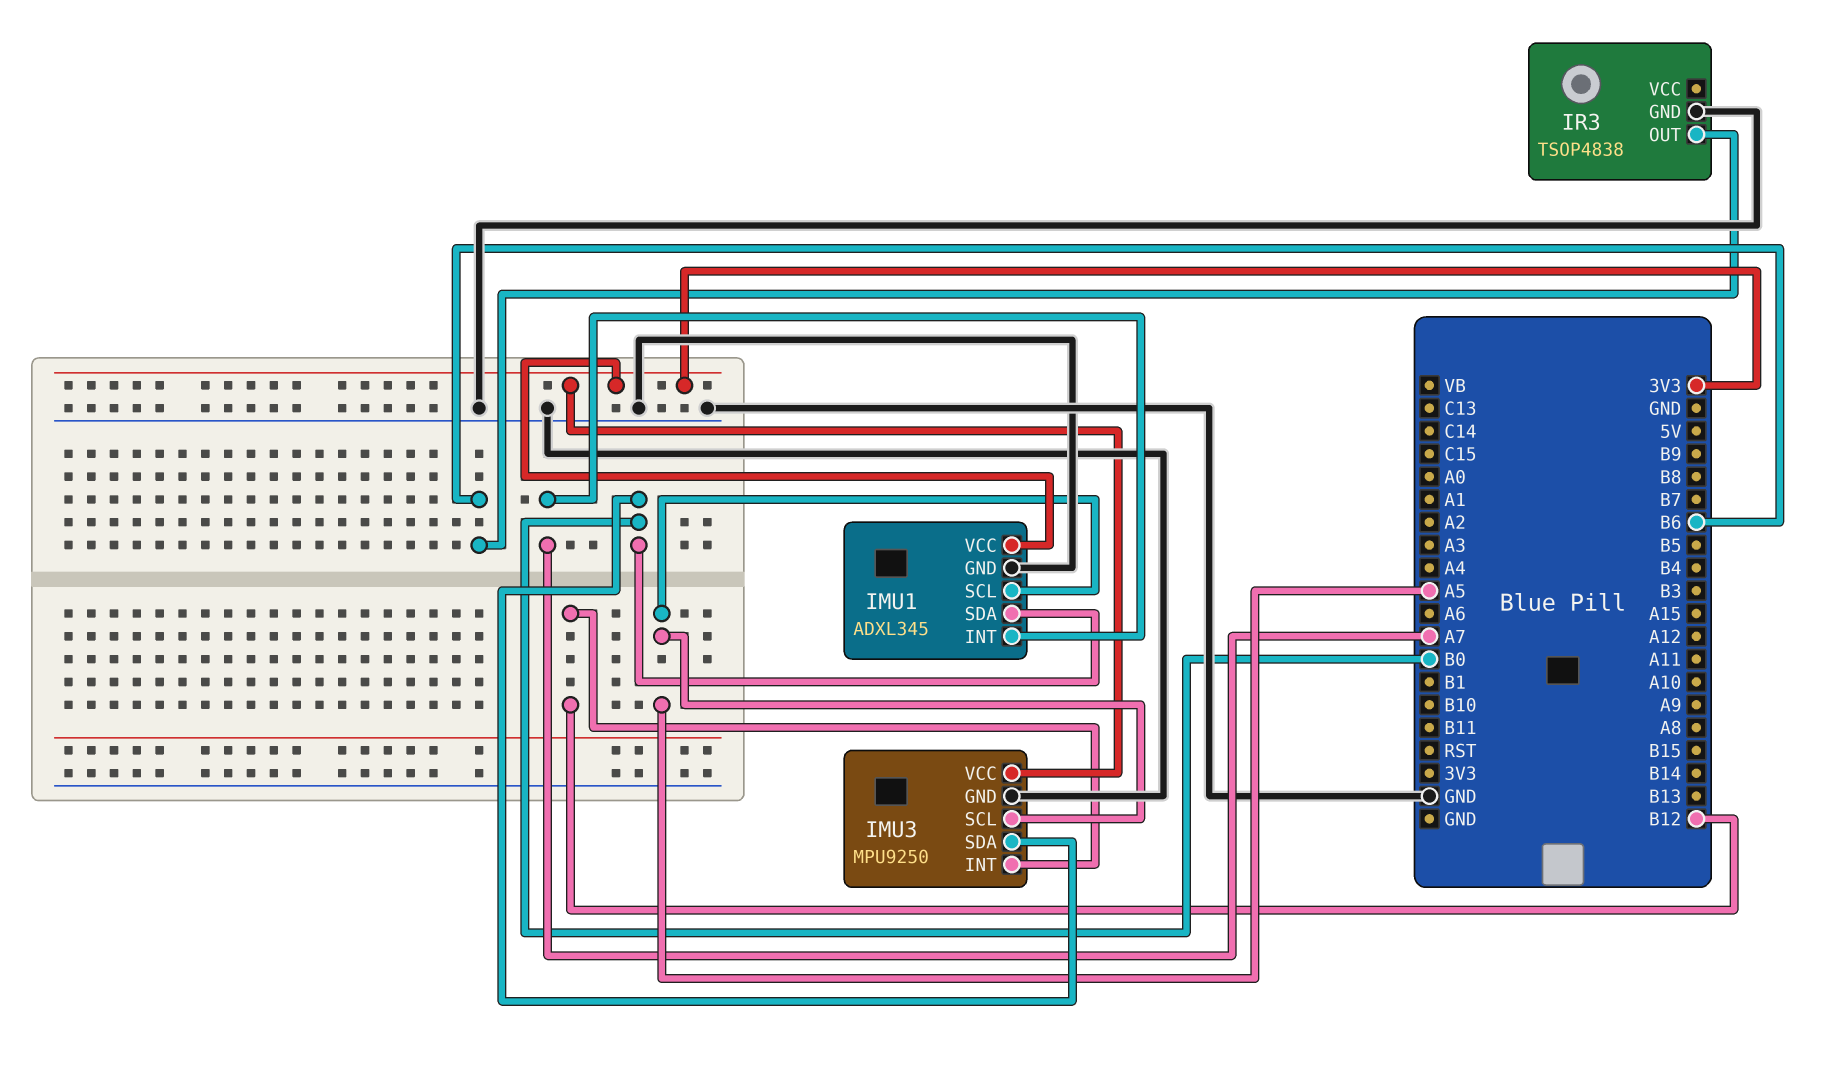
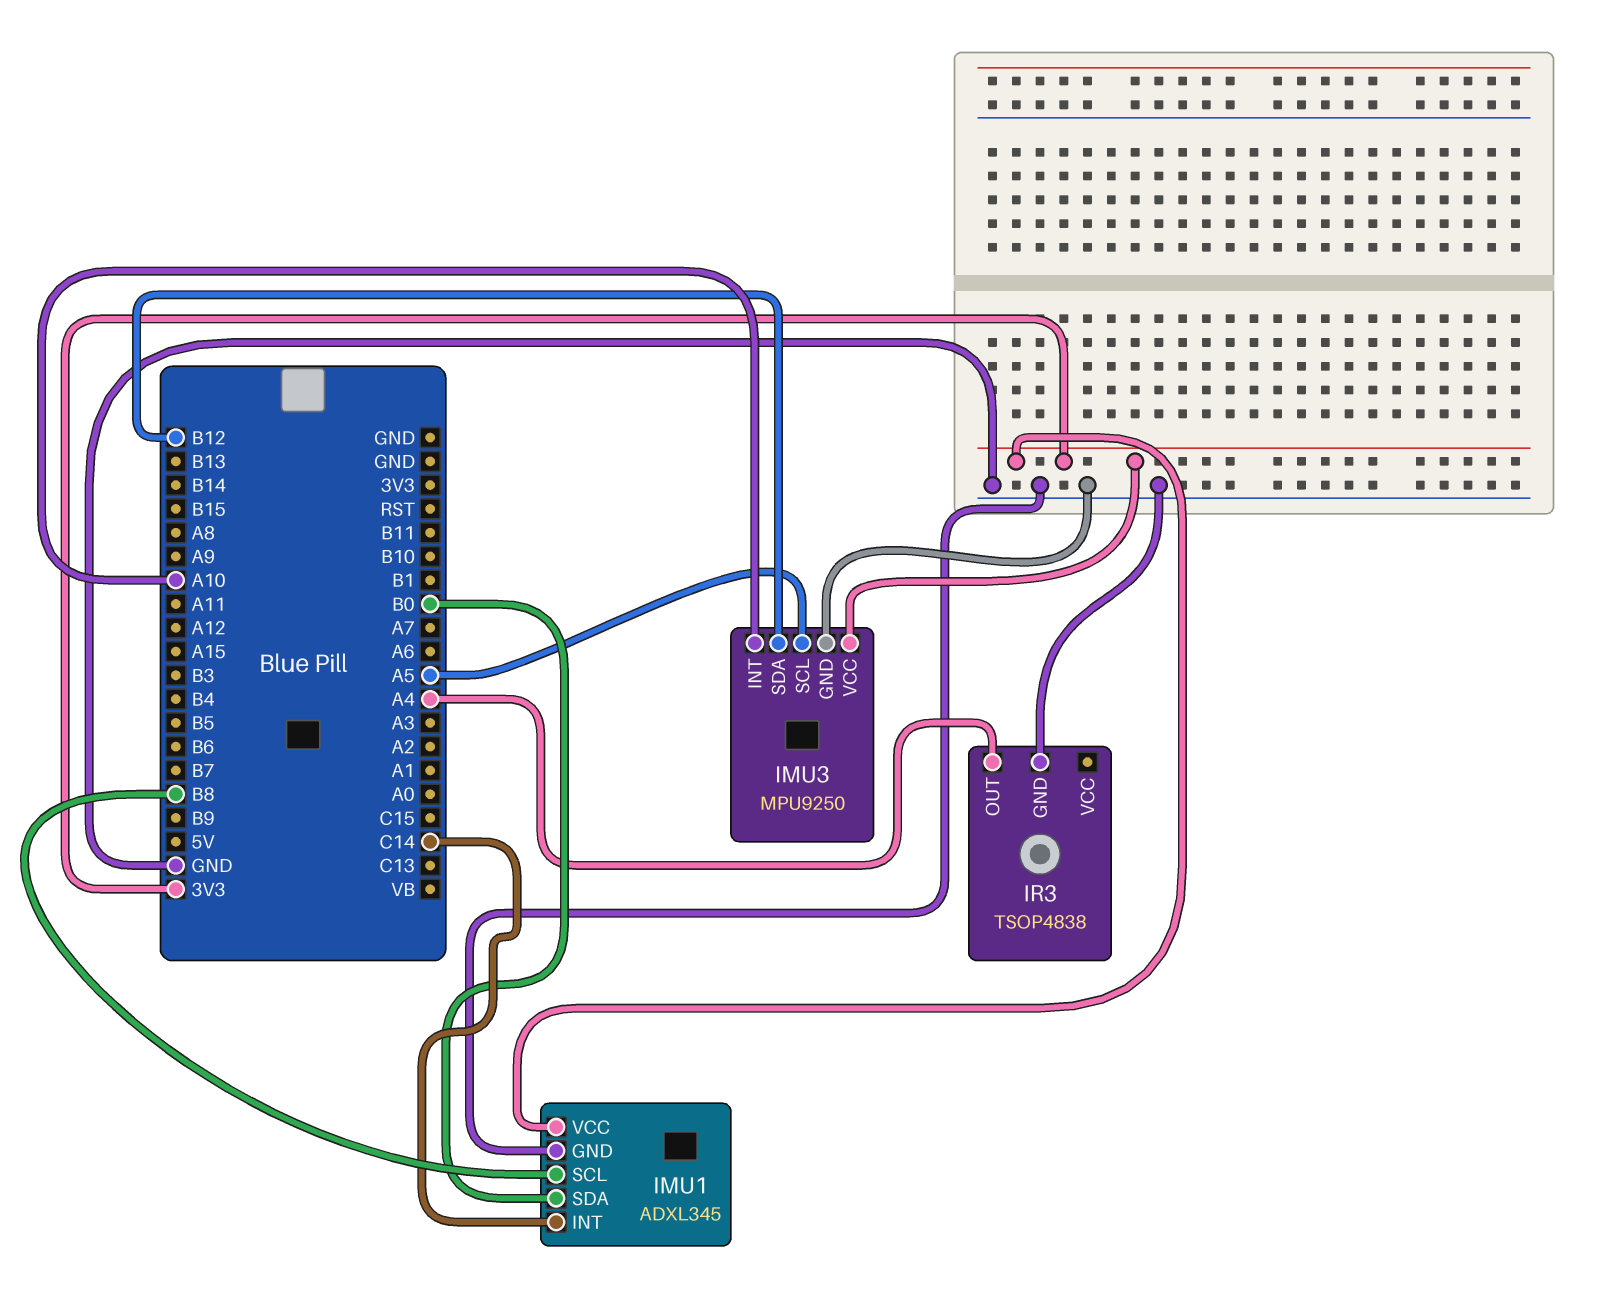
IMU1 pin INT: A7 -> C14
IMU1 pin SCL: A5 -> B8
IMU3 pin INT: B12 -> A10
IMU3 pin SDA: B0 -> B12
IR3 pin OUT: B6 -> A4

